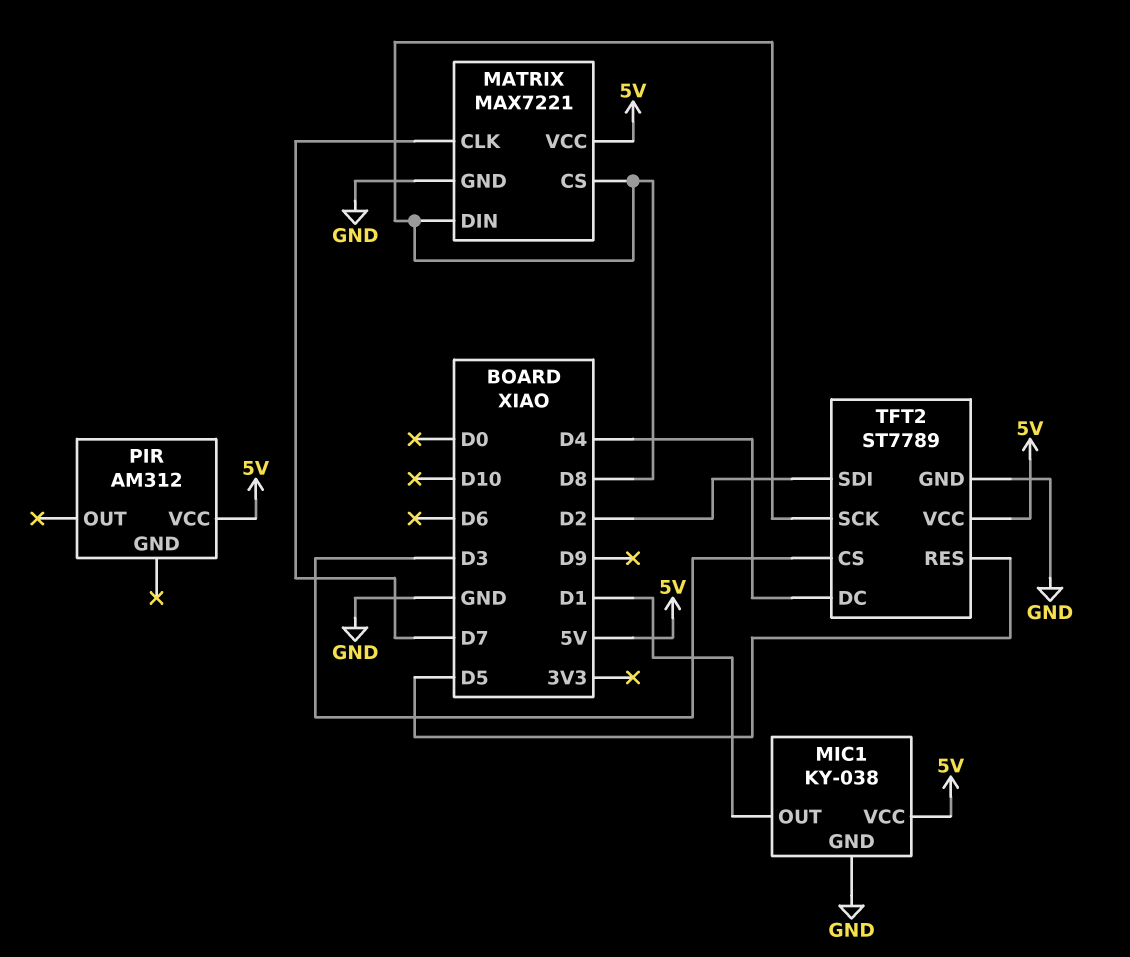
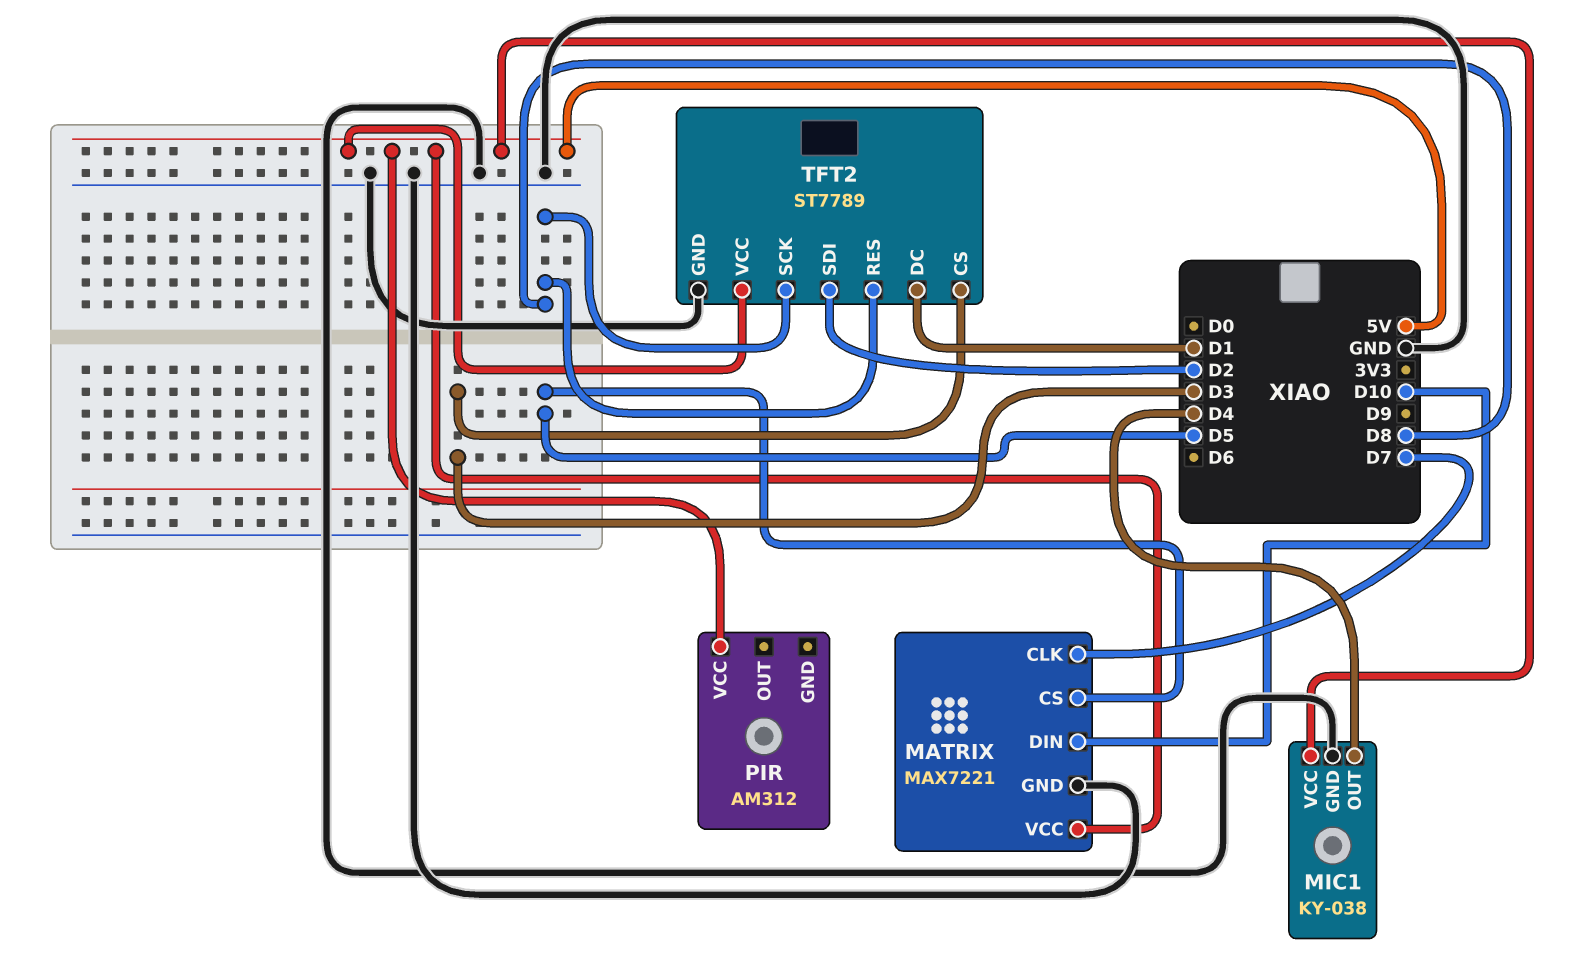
MATRIX pin CS: D8 -> D5
MATRIX pin DIN: D8 -> D10
MIC1 pin OUT: D1 -> D4
TFT2 pin DC: D4 -> D1
TFT2 pin RES: D5 -> D8

